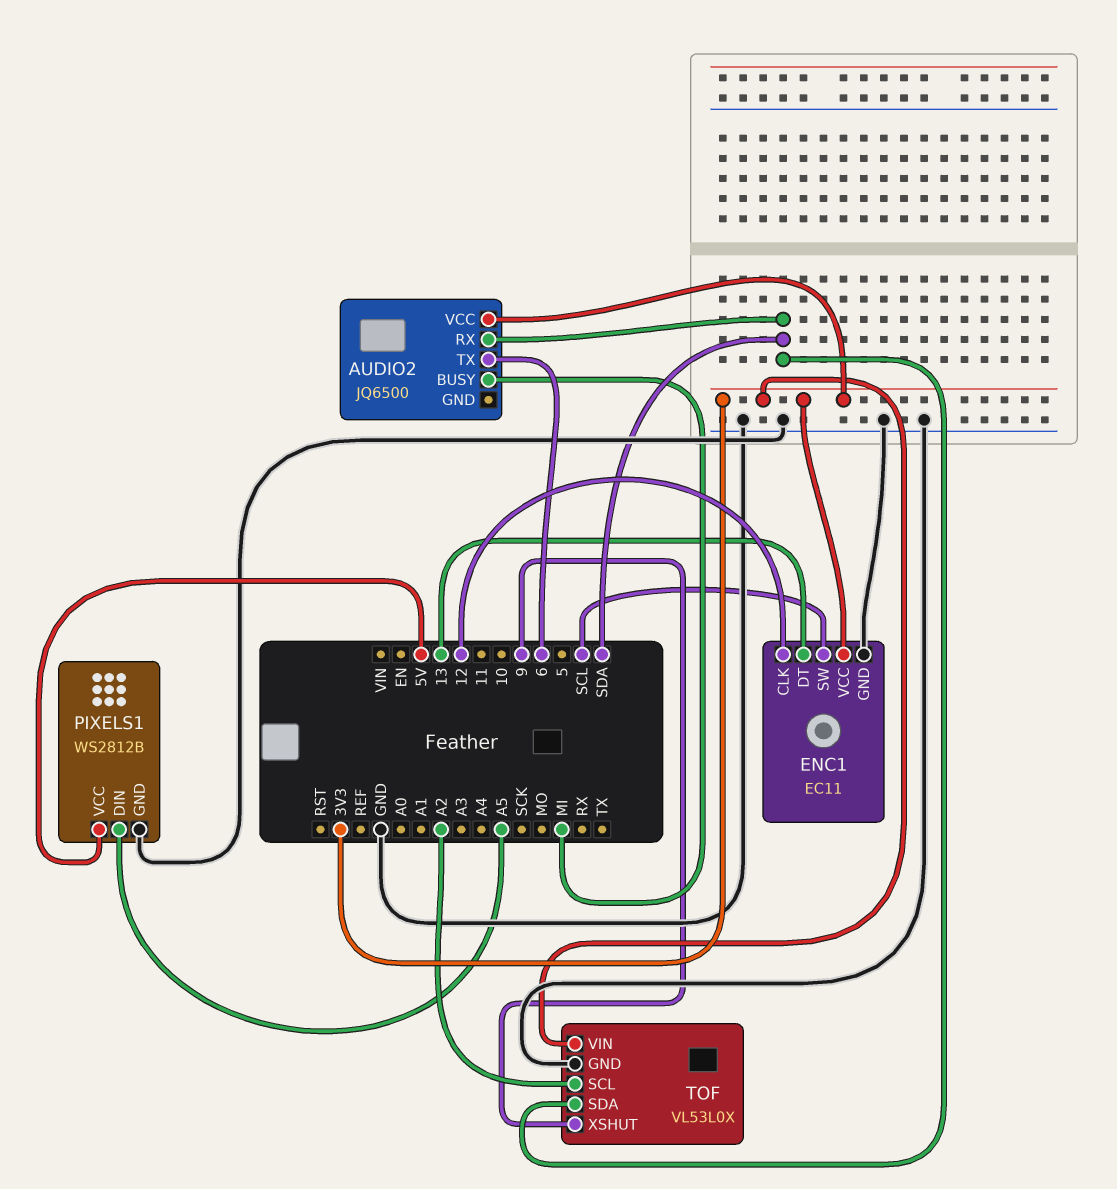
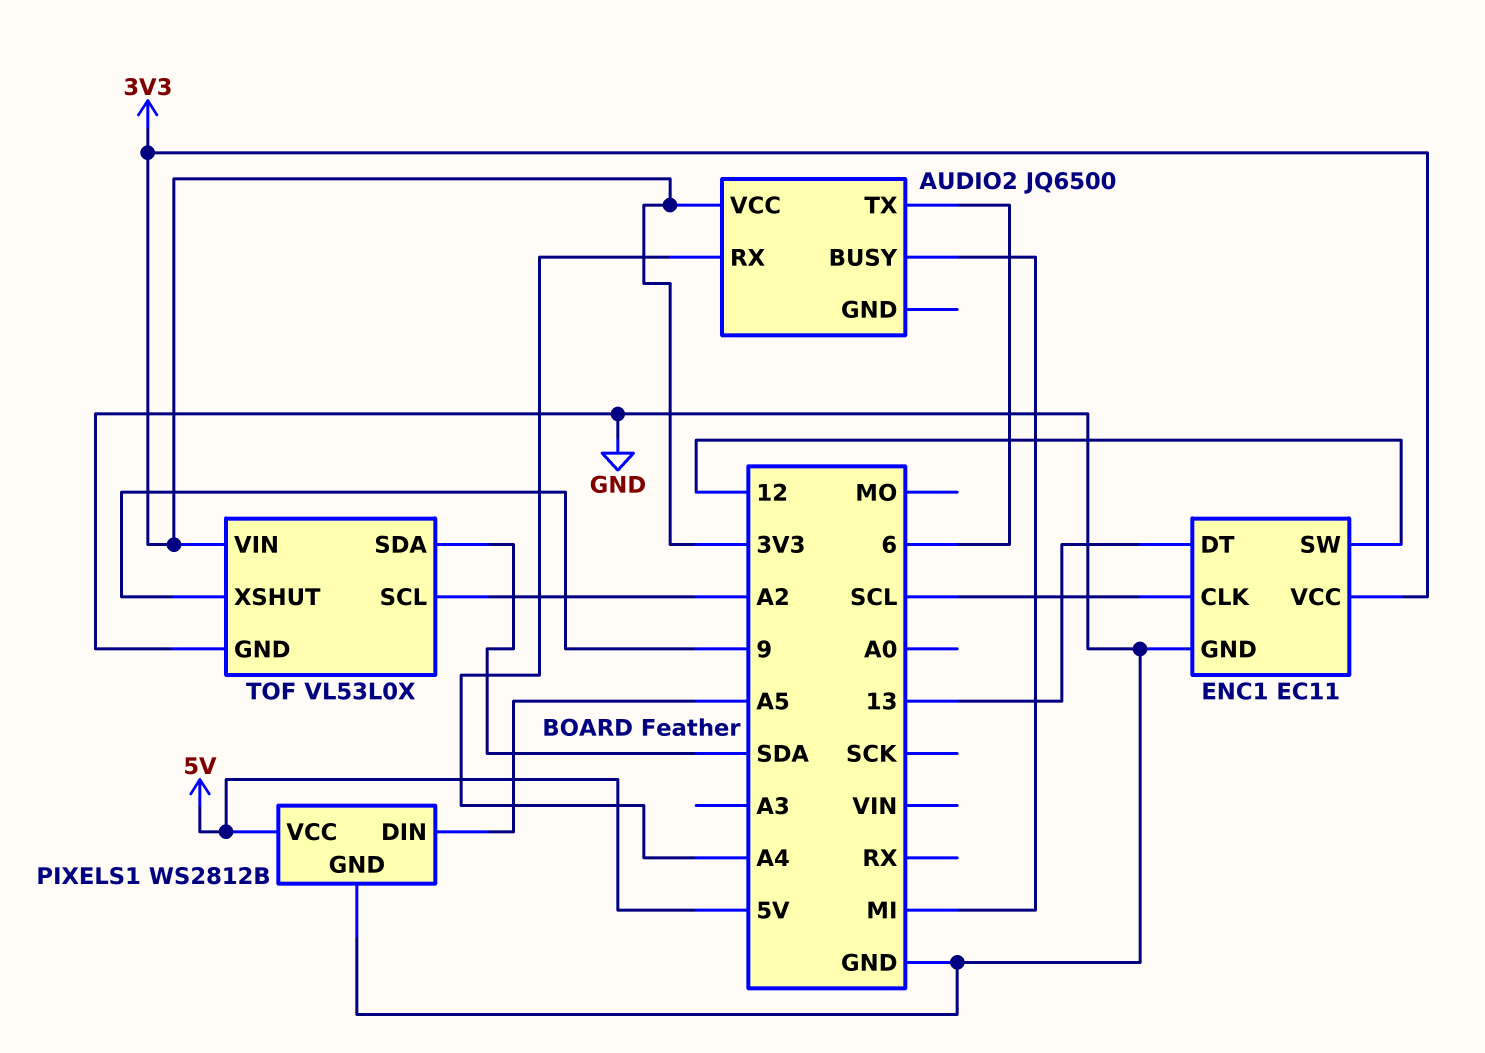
AUDIO2 pin RX: SDA -> A4
ENC1 pin CLK: 12 -> SCL
ENC1 pin SW: SCL -> 12

